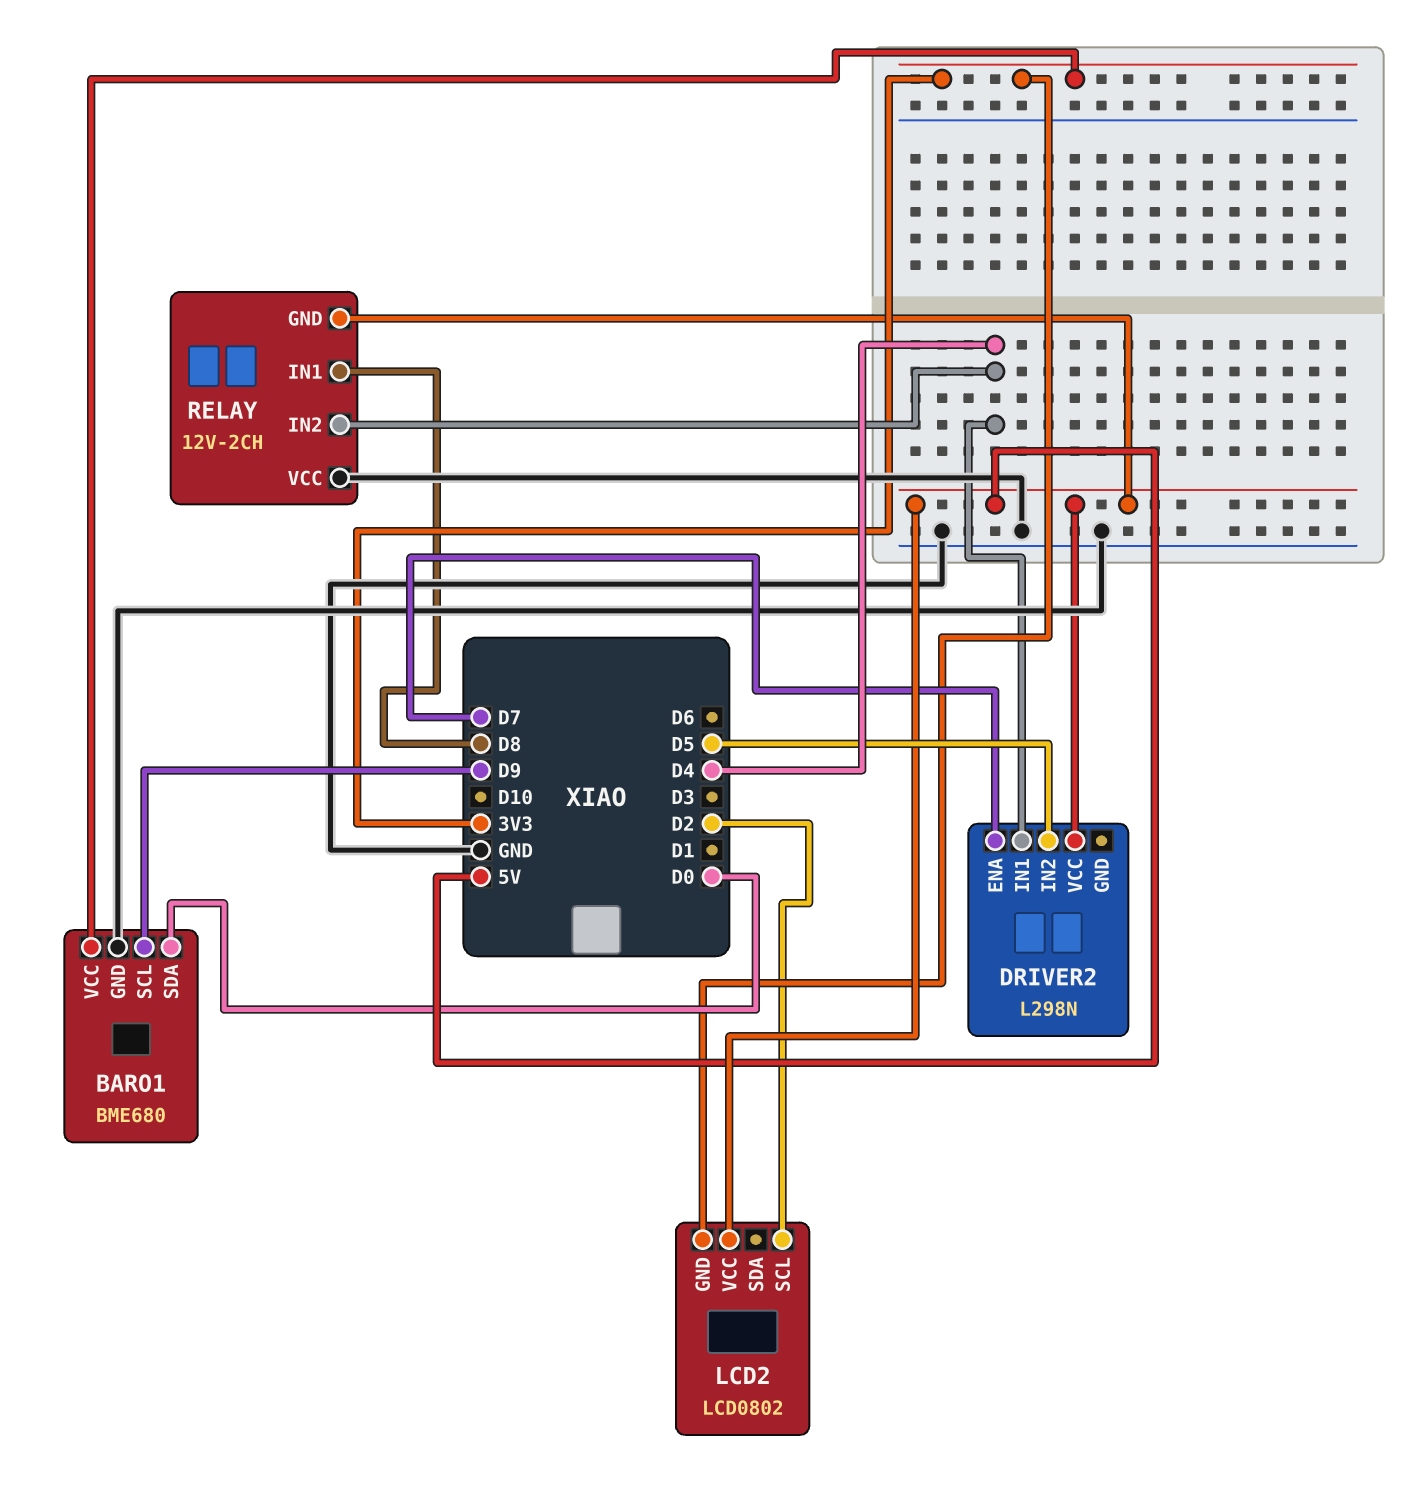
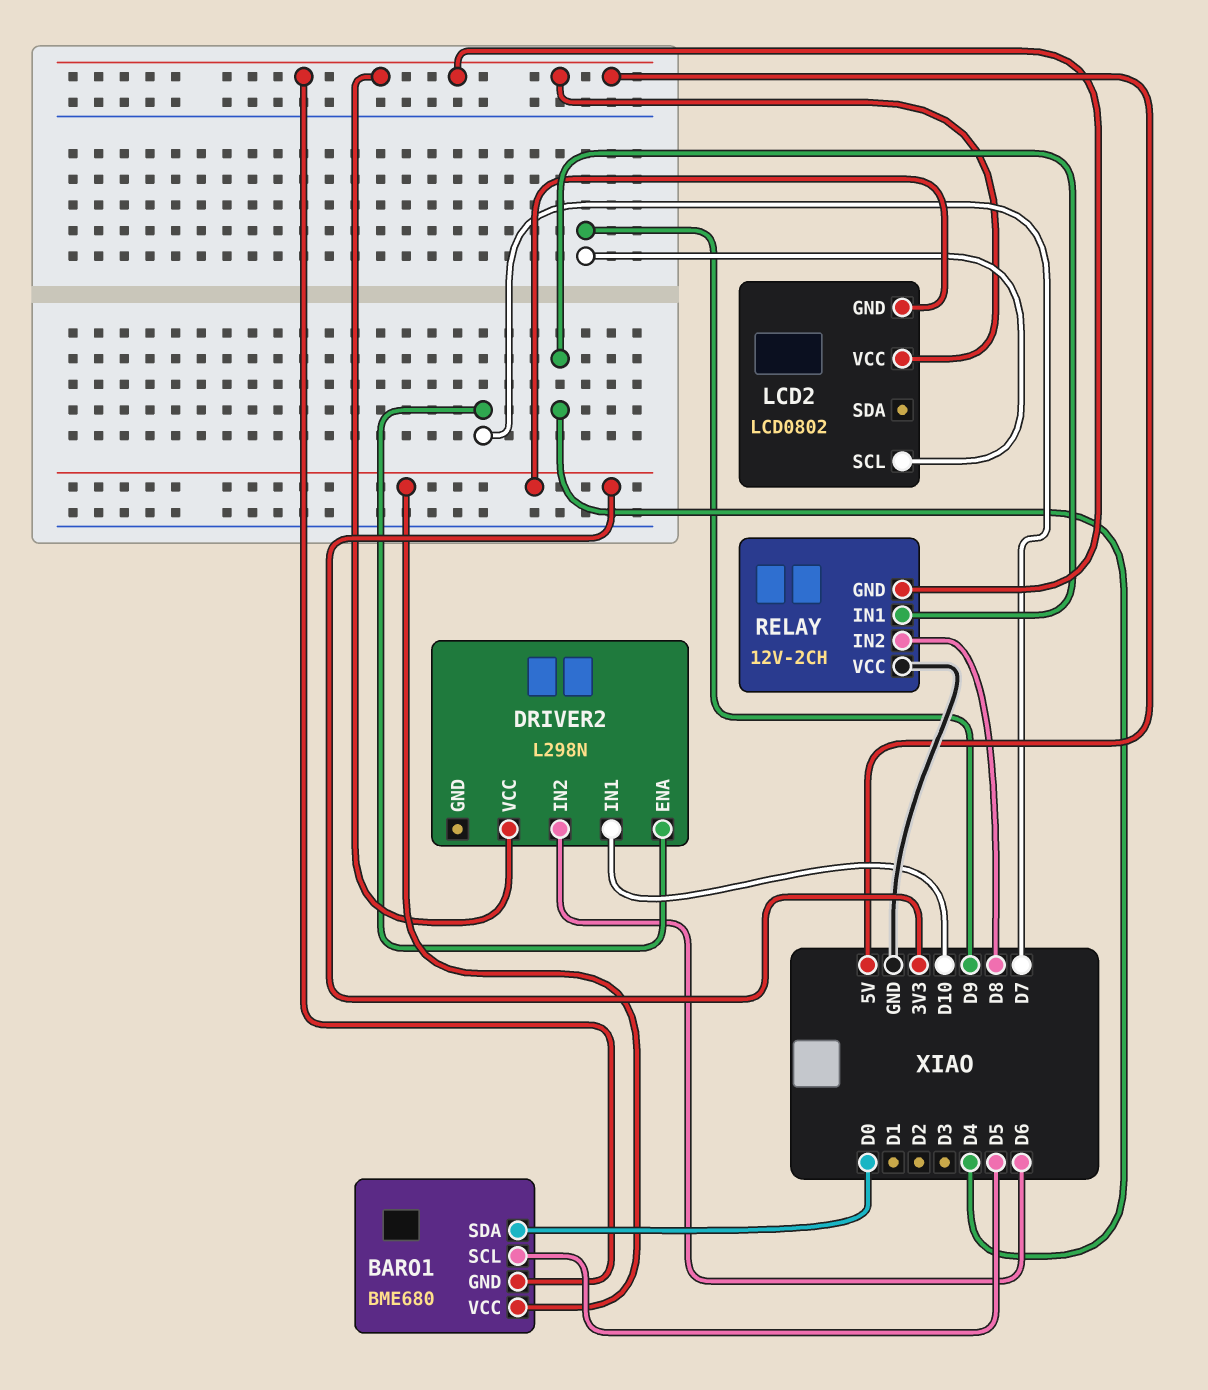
BARO1 pin GND: GND -> 5V
BARO1 pin SCL: D9 -> D5
DRIVER2 pin IN1: D4 -> D10
DRIVER2 pin IN2: D5 -> D6
LCD2 pin SCL: D2 -> D9
RELAY pin IN1: D8 -> D4
RELAY pin IN2: D4 -> D8

